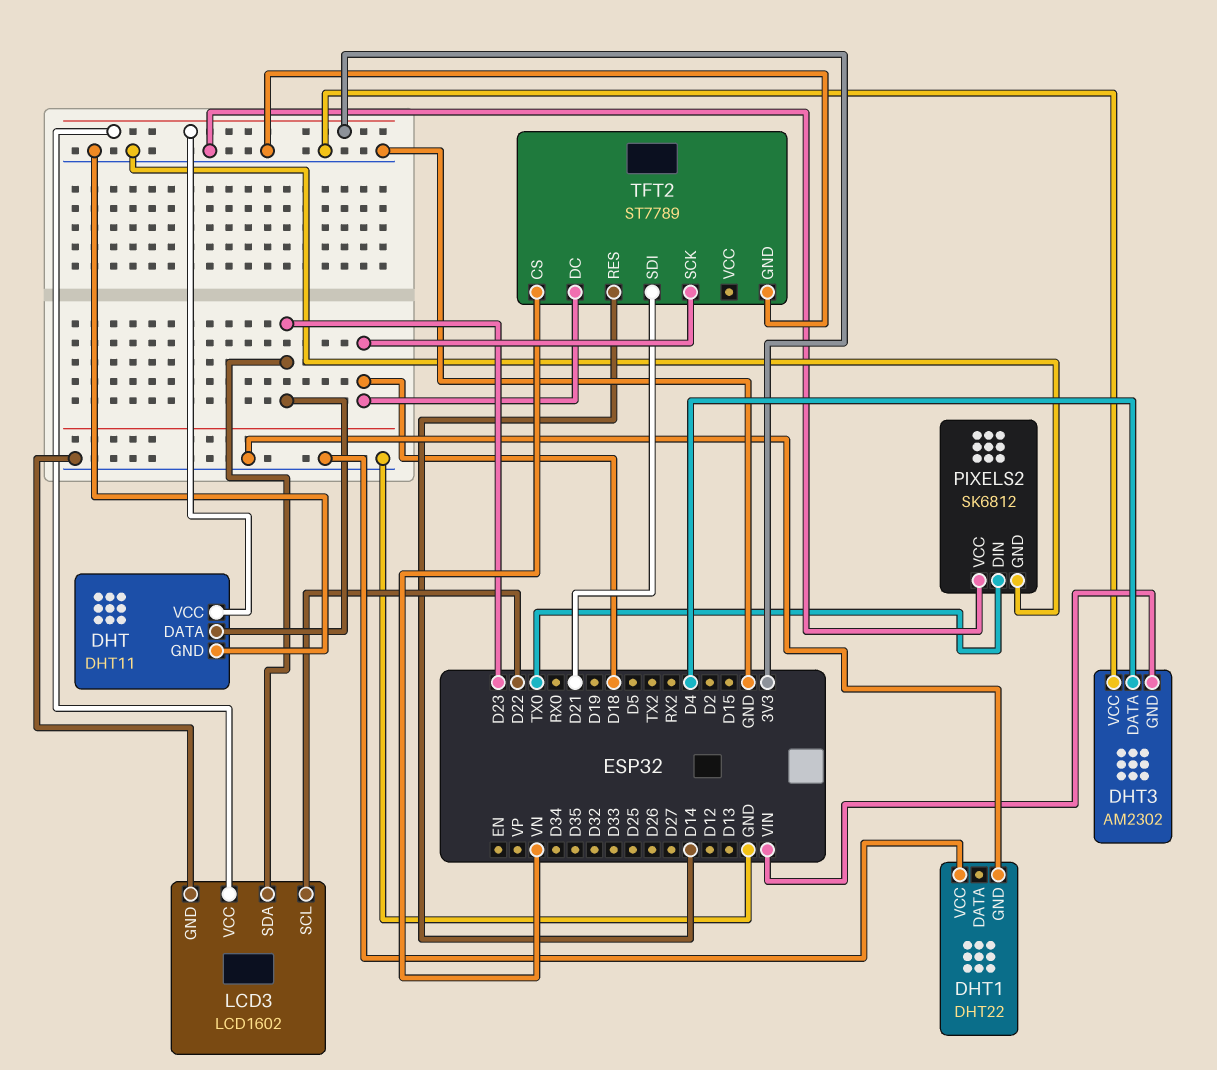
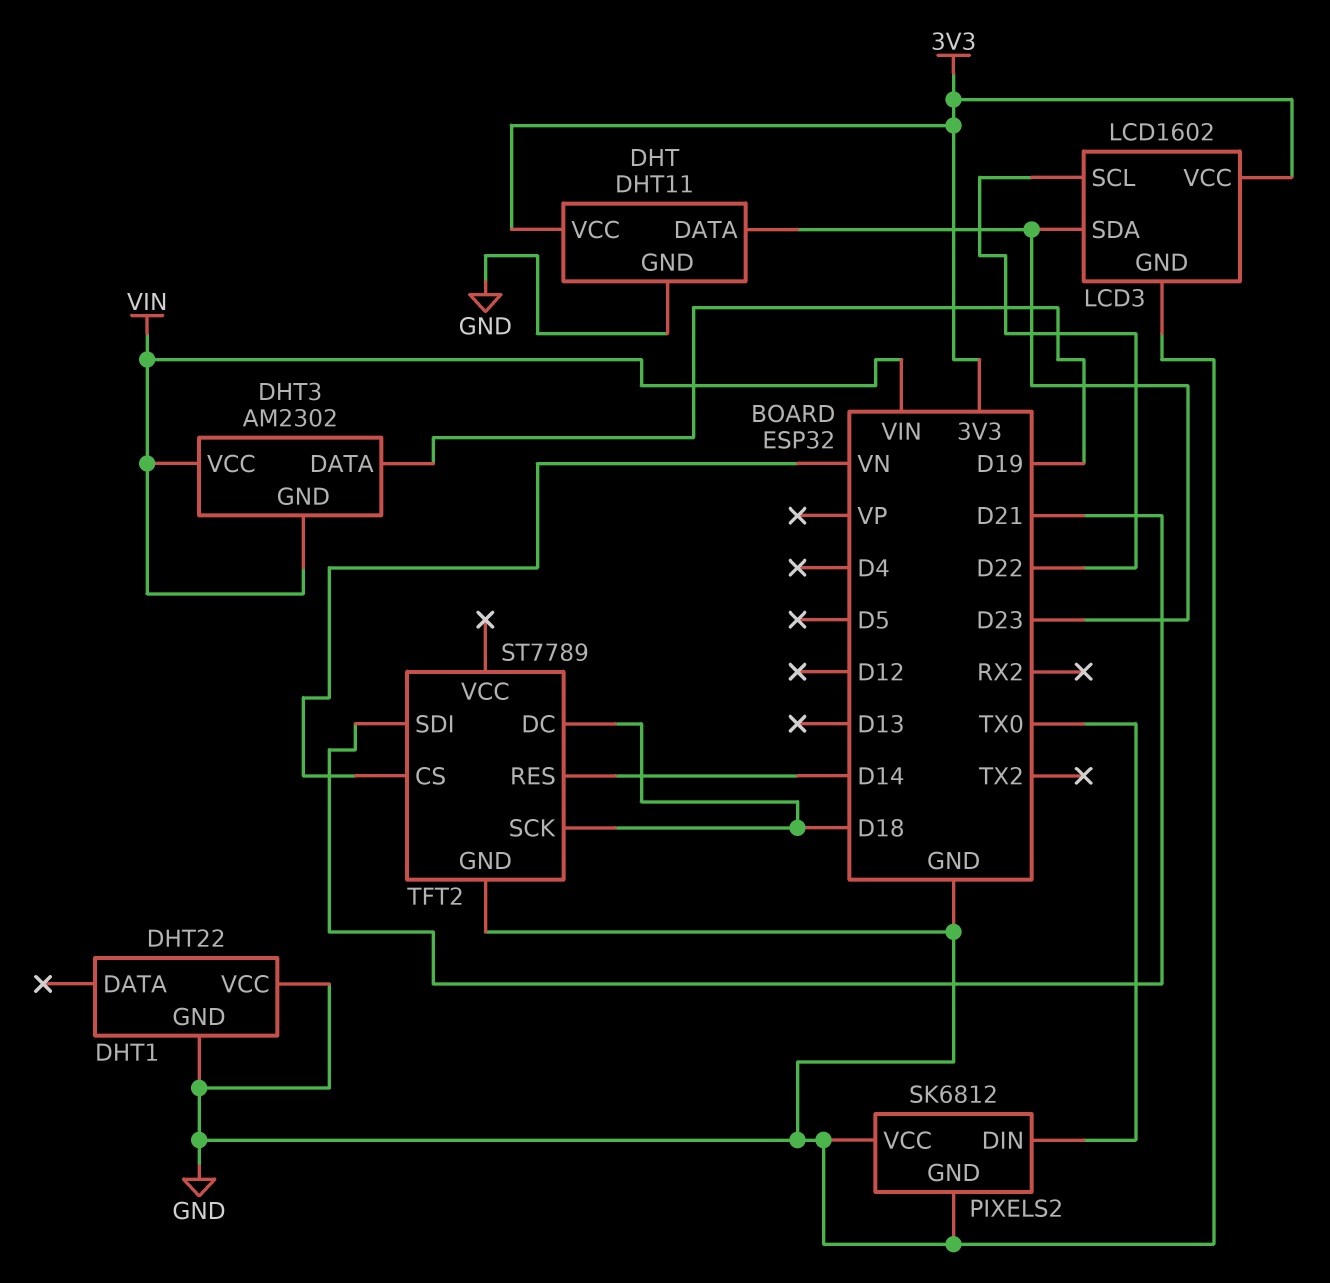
DHT3 pin DATA: D4 -> D19
DHT3 pin VCC: GND -> VIN

